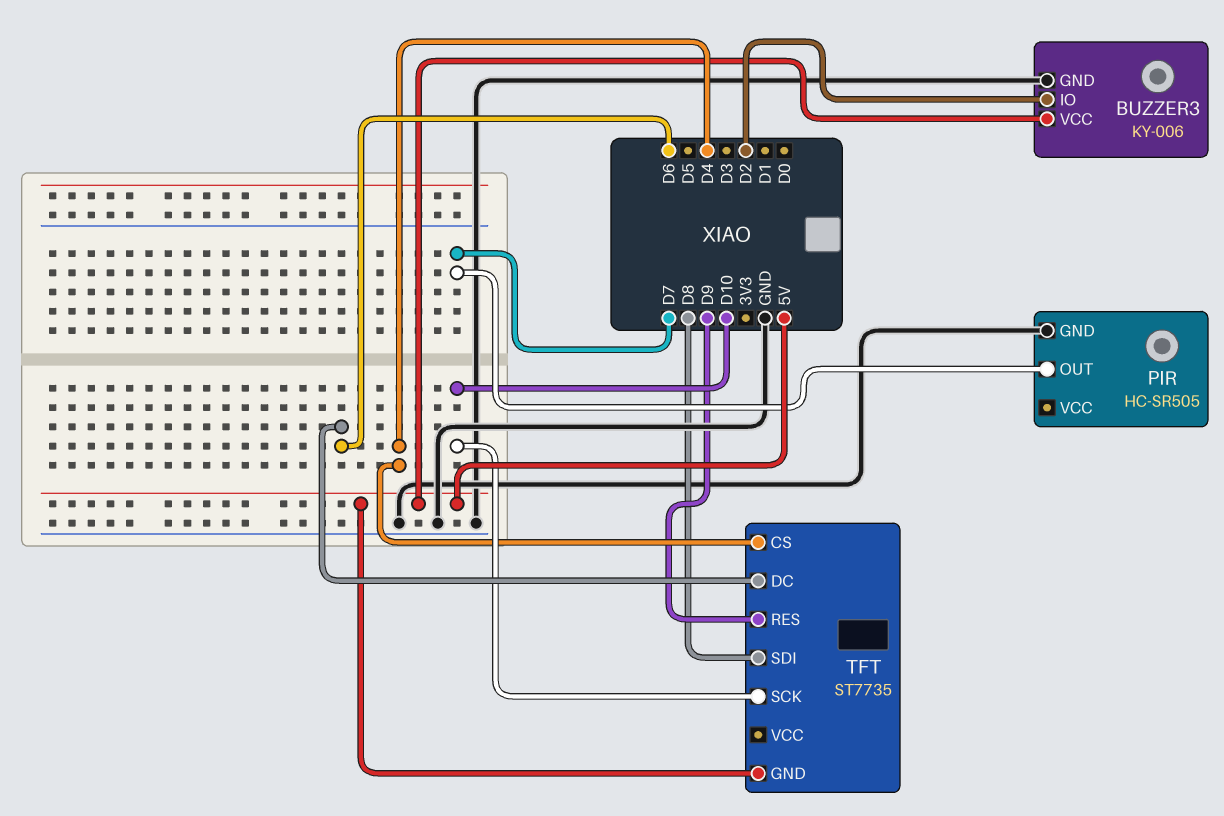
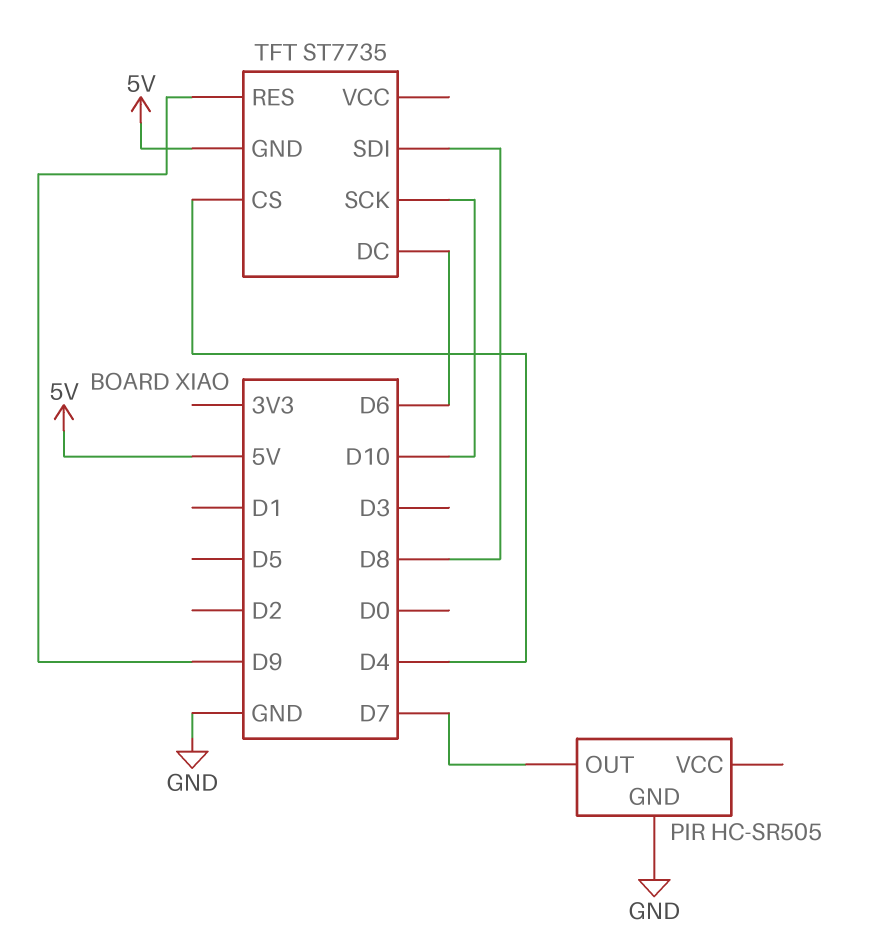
BUZZER3: KY-006 -> none
BUZZER3 pin GND: GND -> none
BUZZER3 pin IO: D2 -> none
BUZZER3 pin VCC: 5V -> none

